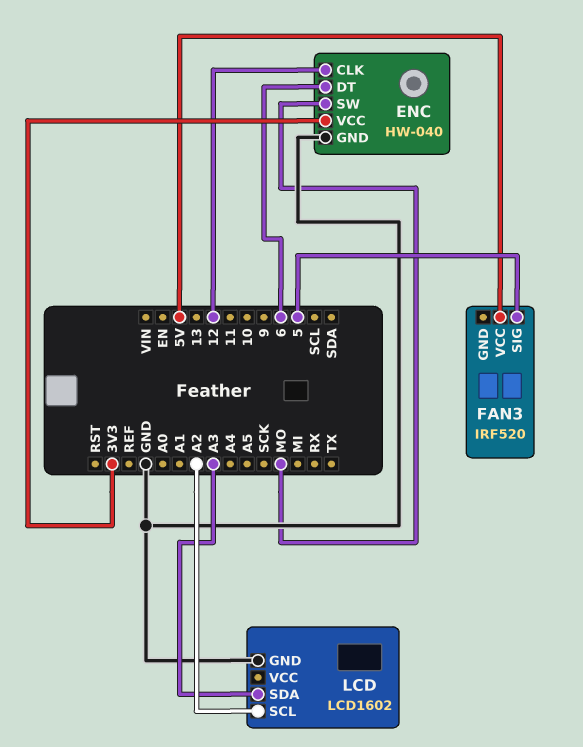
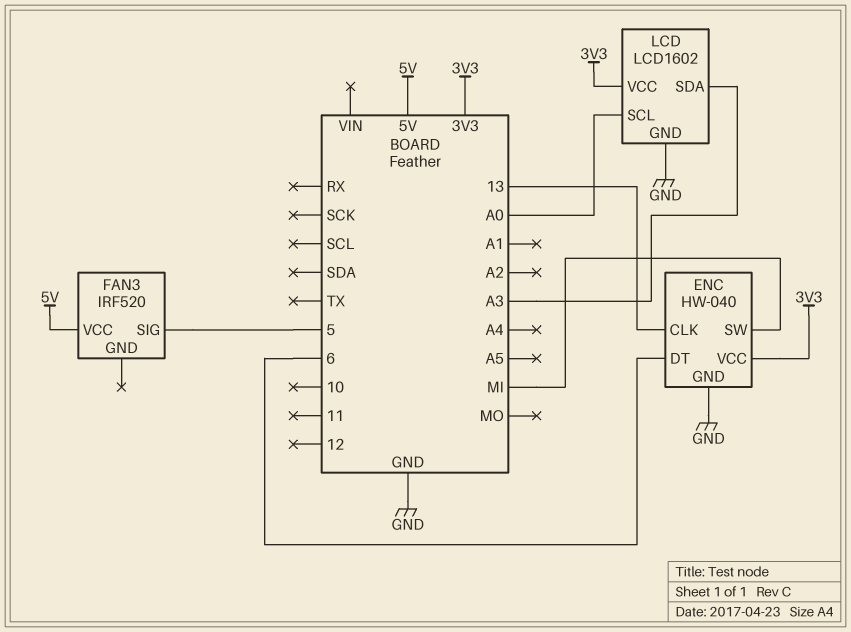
ENC pin CLK: 12 -> 13
ENC pin SW: MO -> MI
LCD pin SCL: A2 -> A0
LCD pin VCC: none -> 3V3

